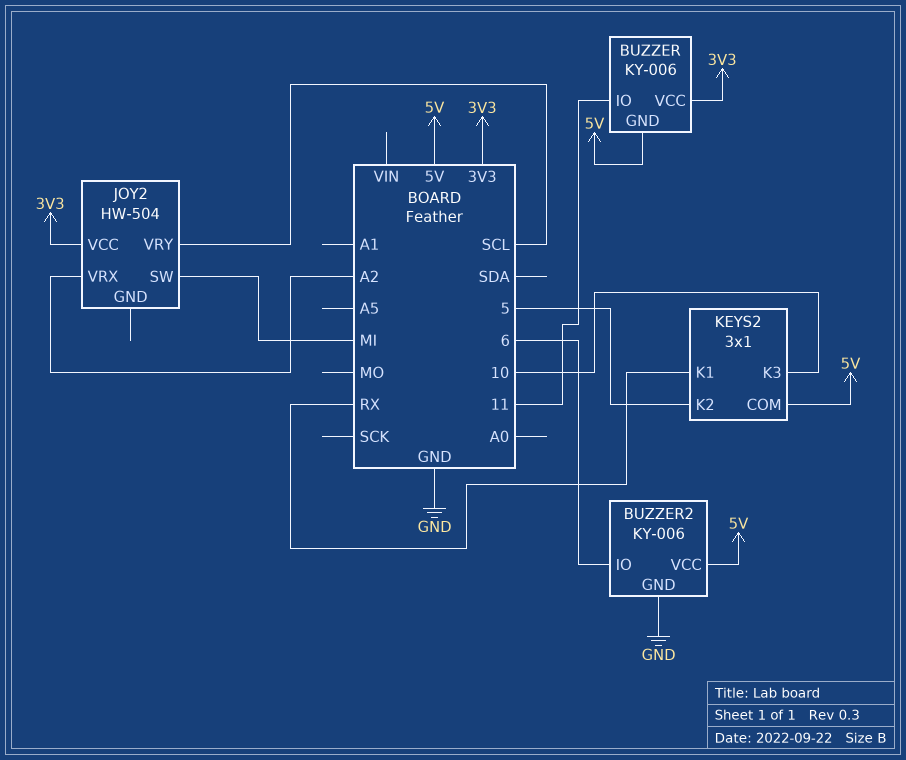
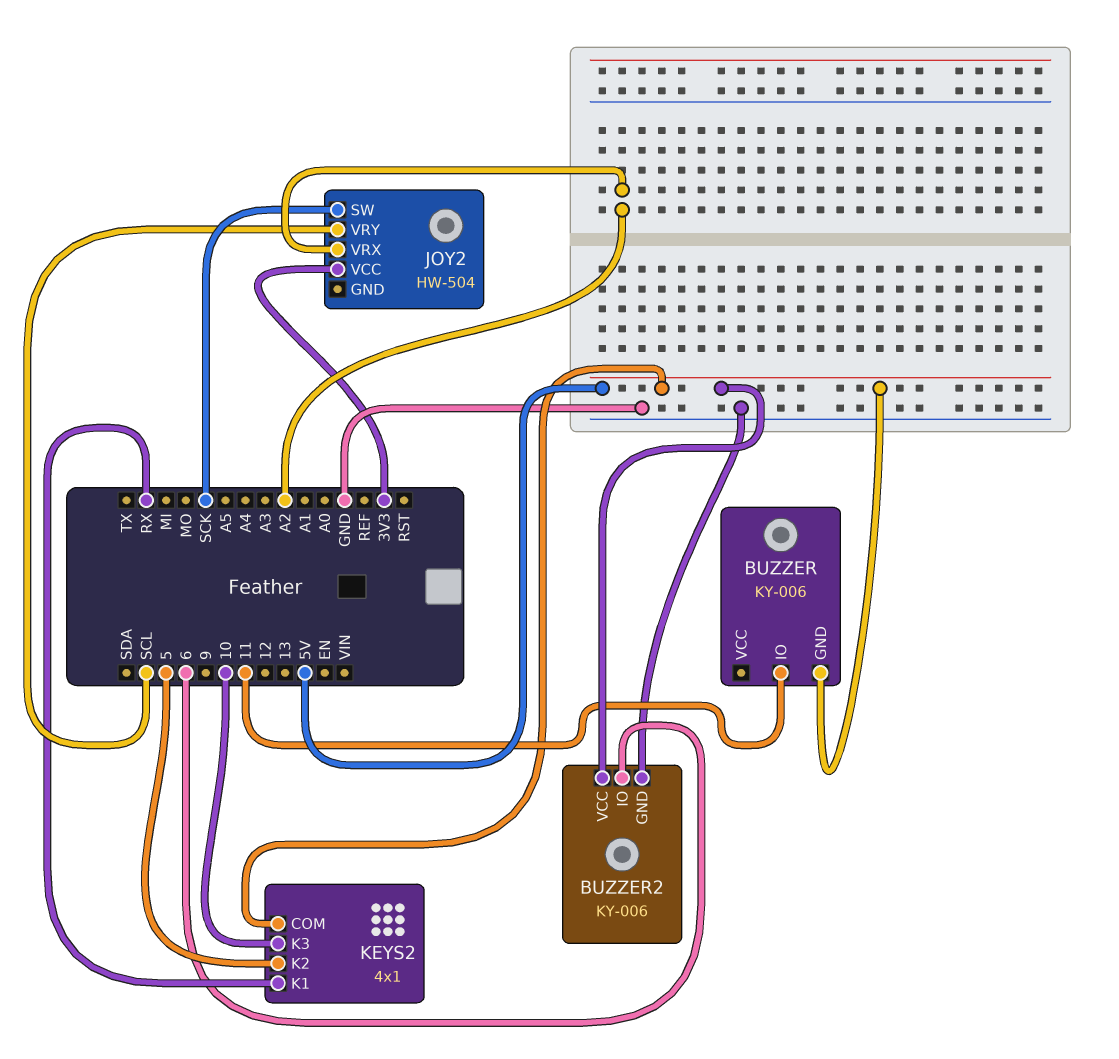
BUZZER pin VCC: 3V3 -> none
JOY2 pin SW: MI -> SCK
KEYS2: 3x1 -> 4x1

